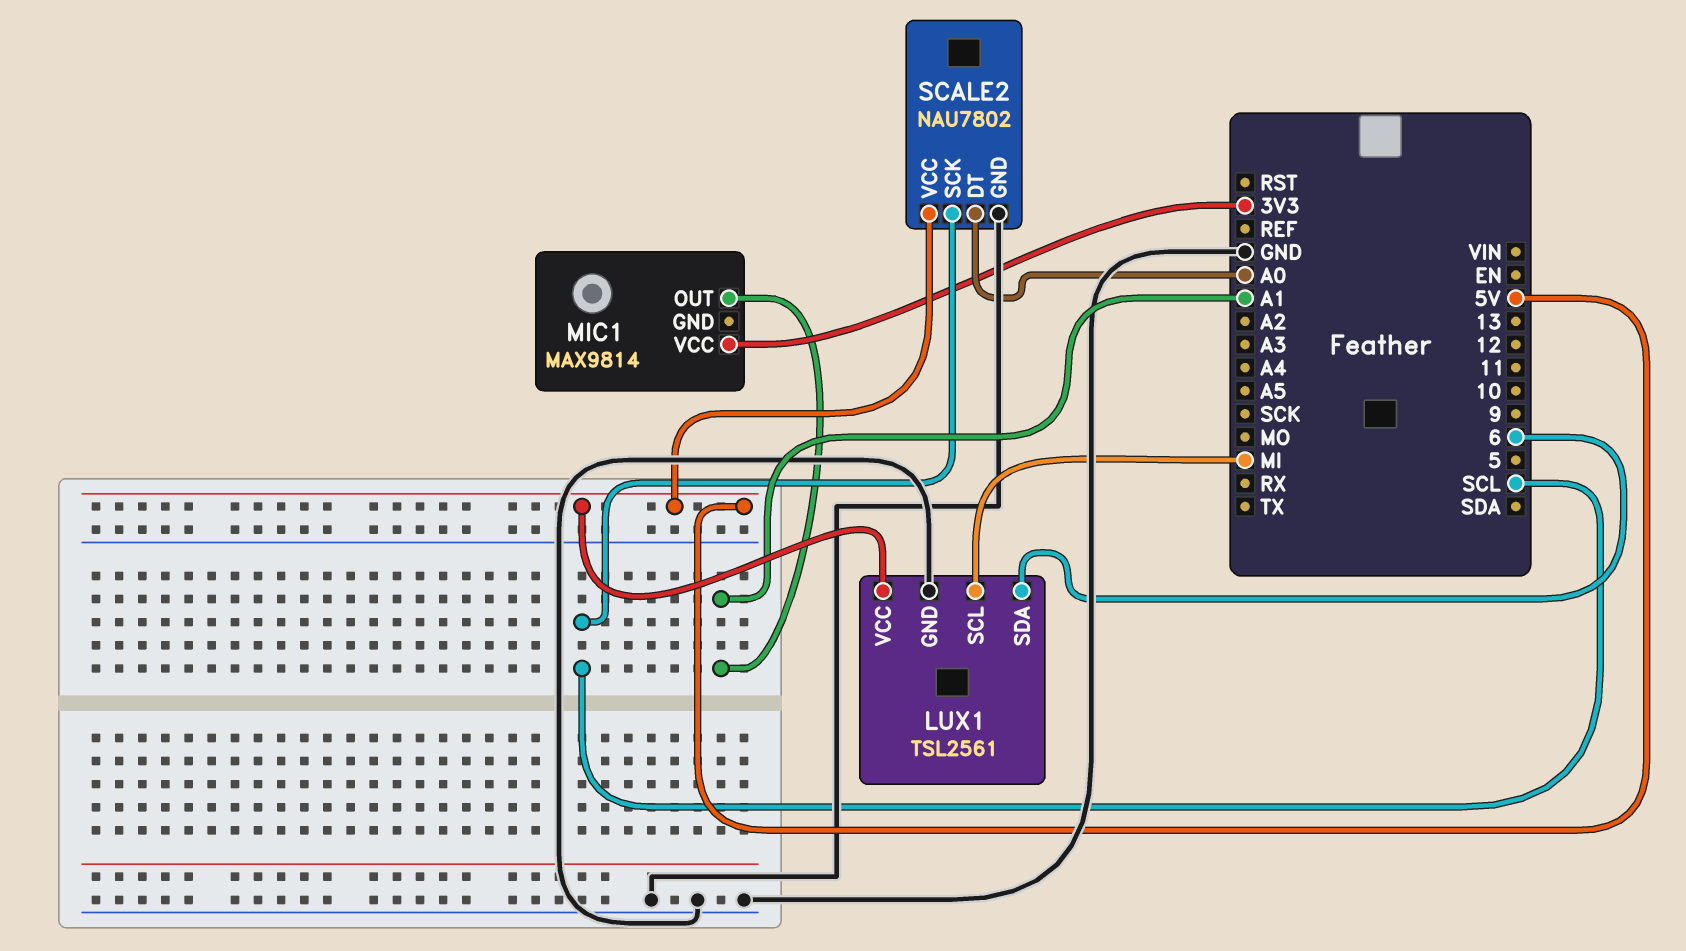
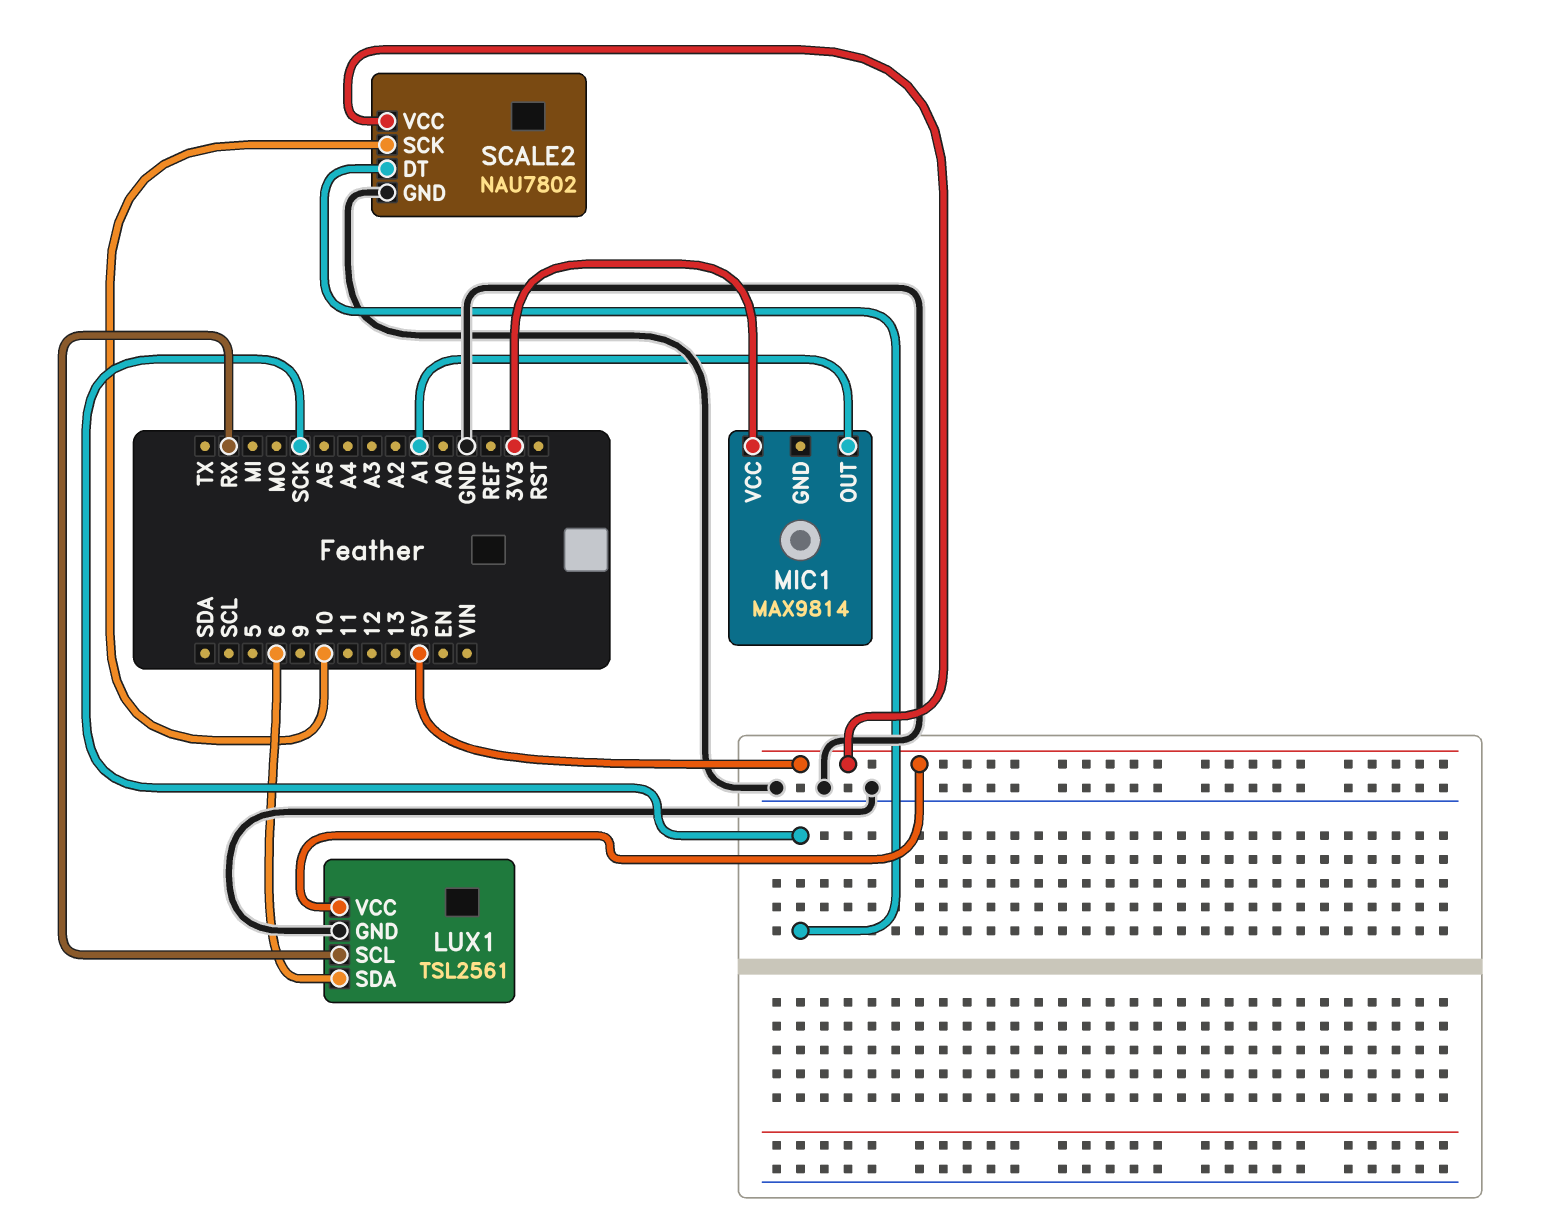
LUX1 pin SCL: MI -> RX
SCALE2 pin DT: A0 -> SCK
SCALE2 pin SCK: SCL -> 10

